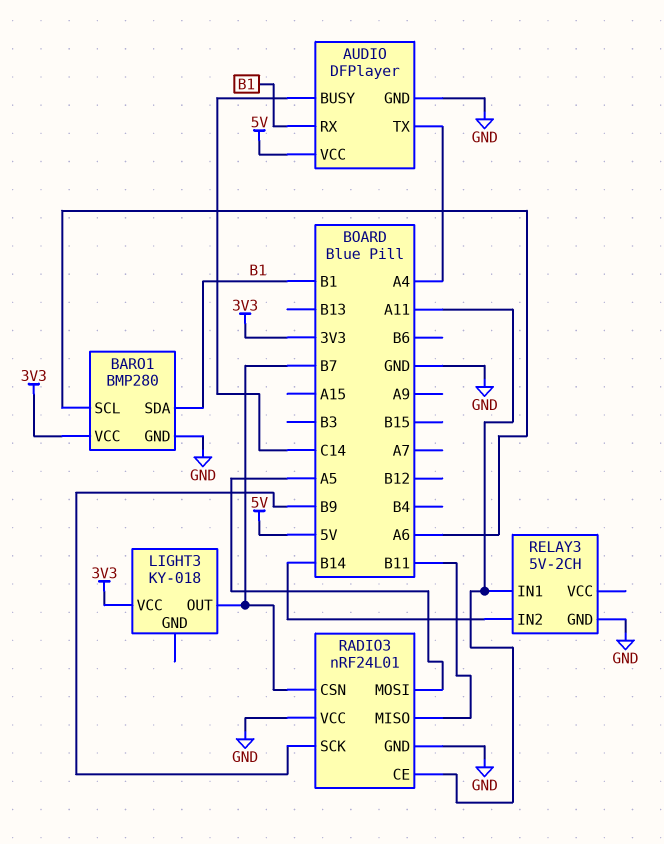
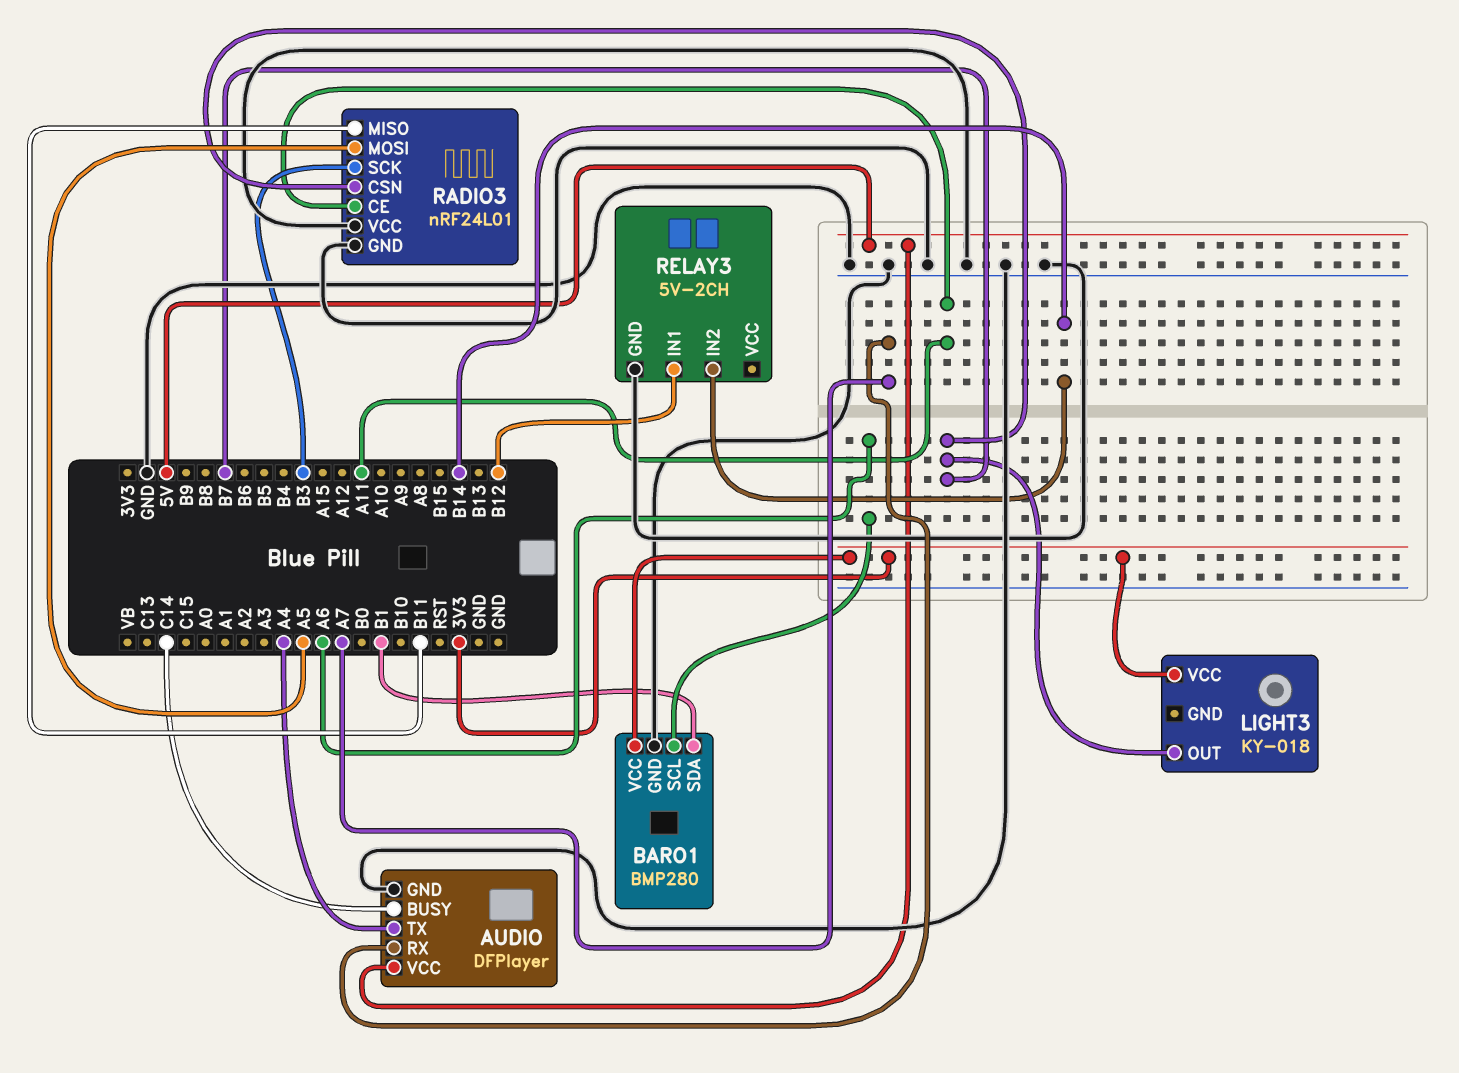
AUDIO pin RX: B1 -> A7
RADIO3 pin SCK: B9 -> B3
RELAY3 pin IN1: A11 -> B12

